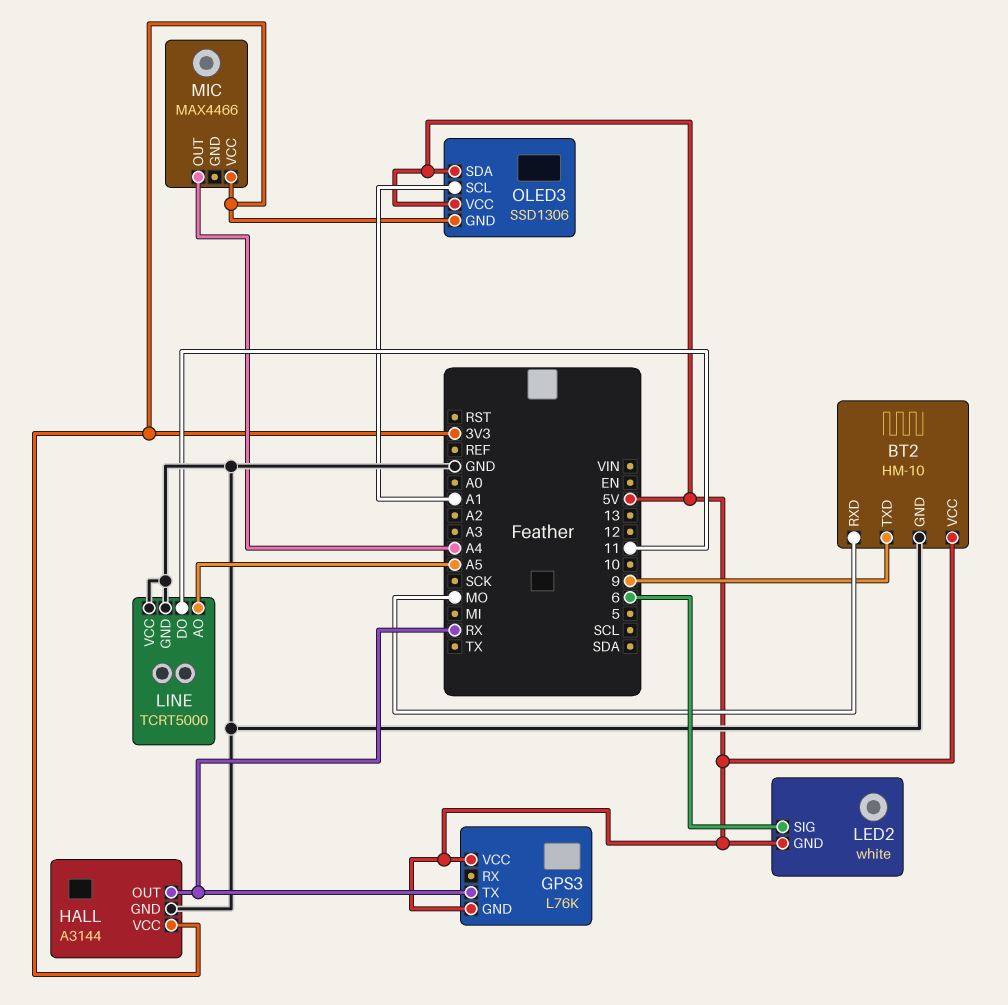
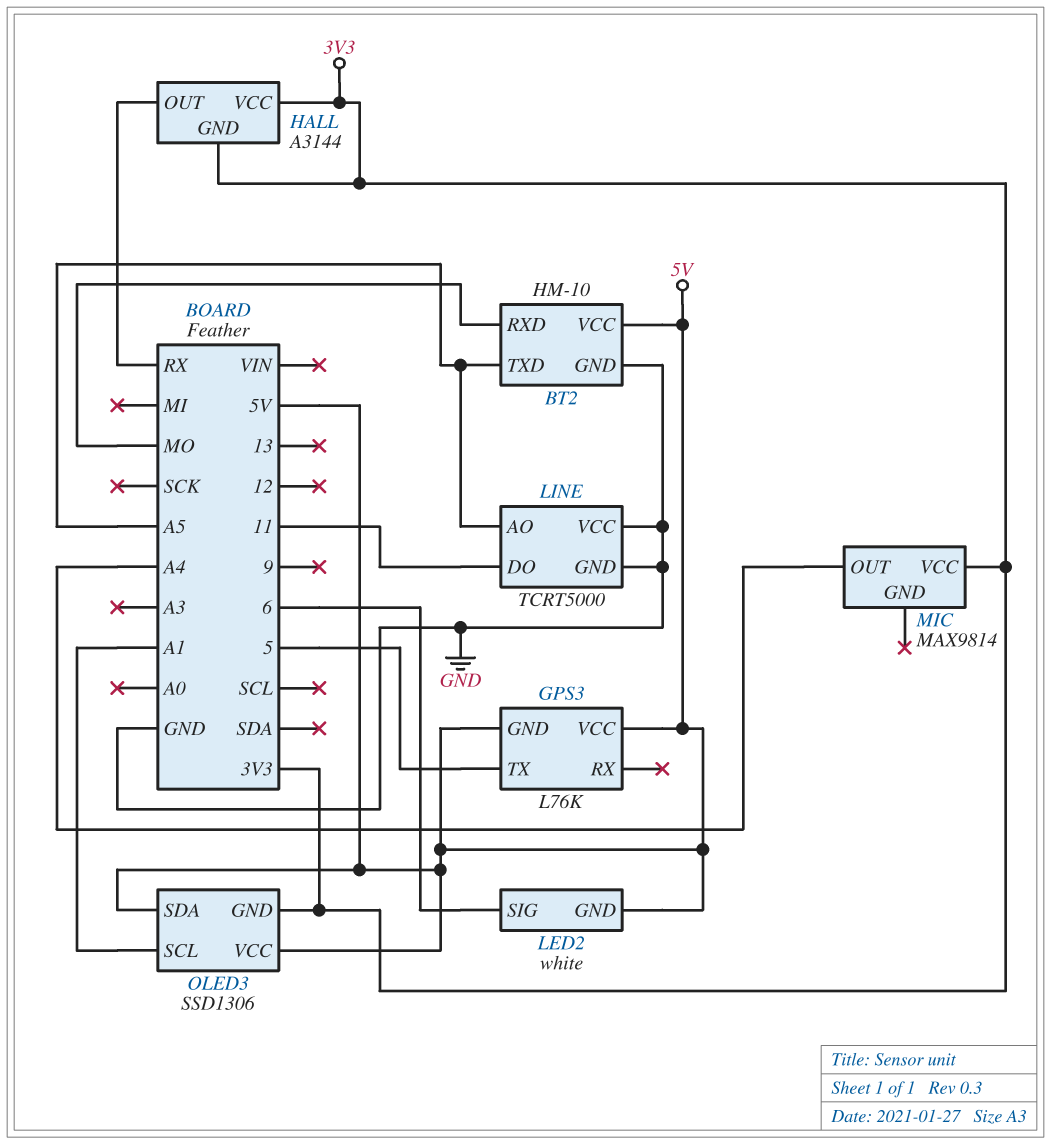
BT2 pin TXD: 9 -> A5
GPS3 pin TX: RX -> 5
HALL pin GND: GND -> 3V3
MIC: MAX4466 -> MAX9814

